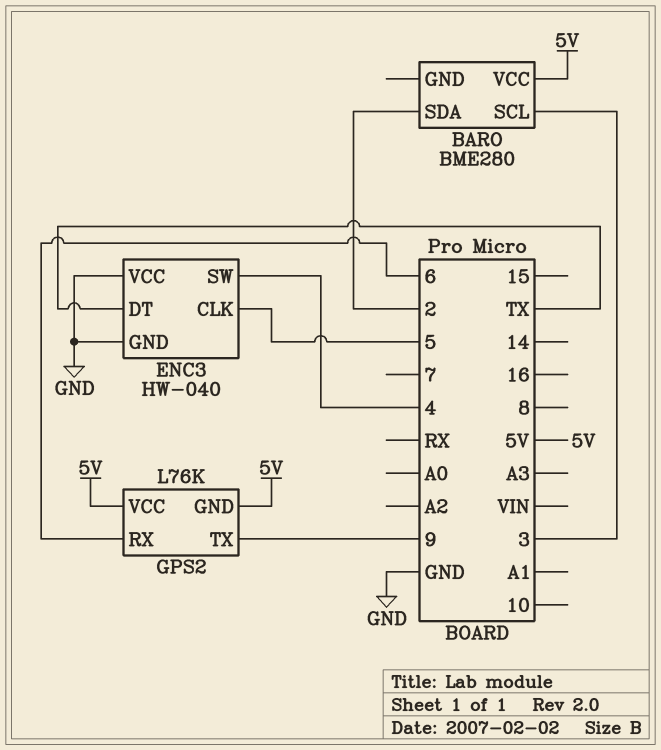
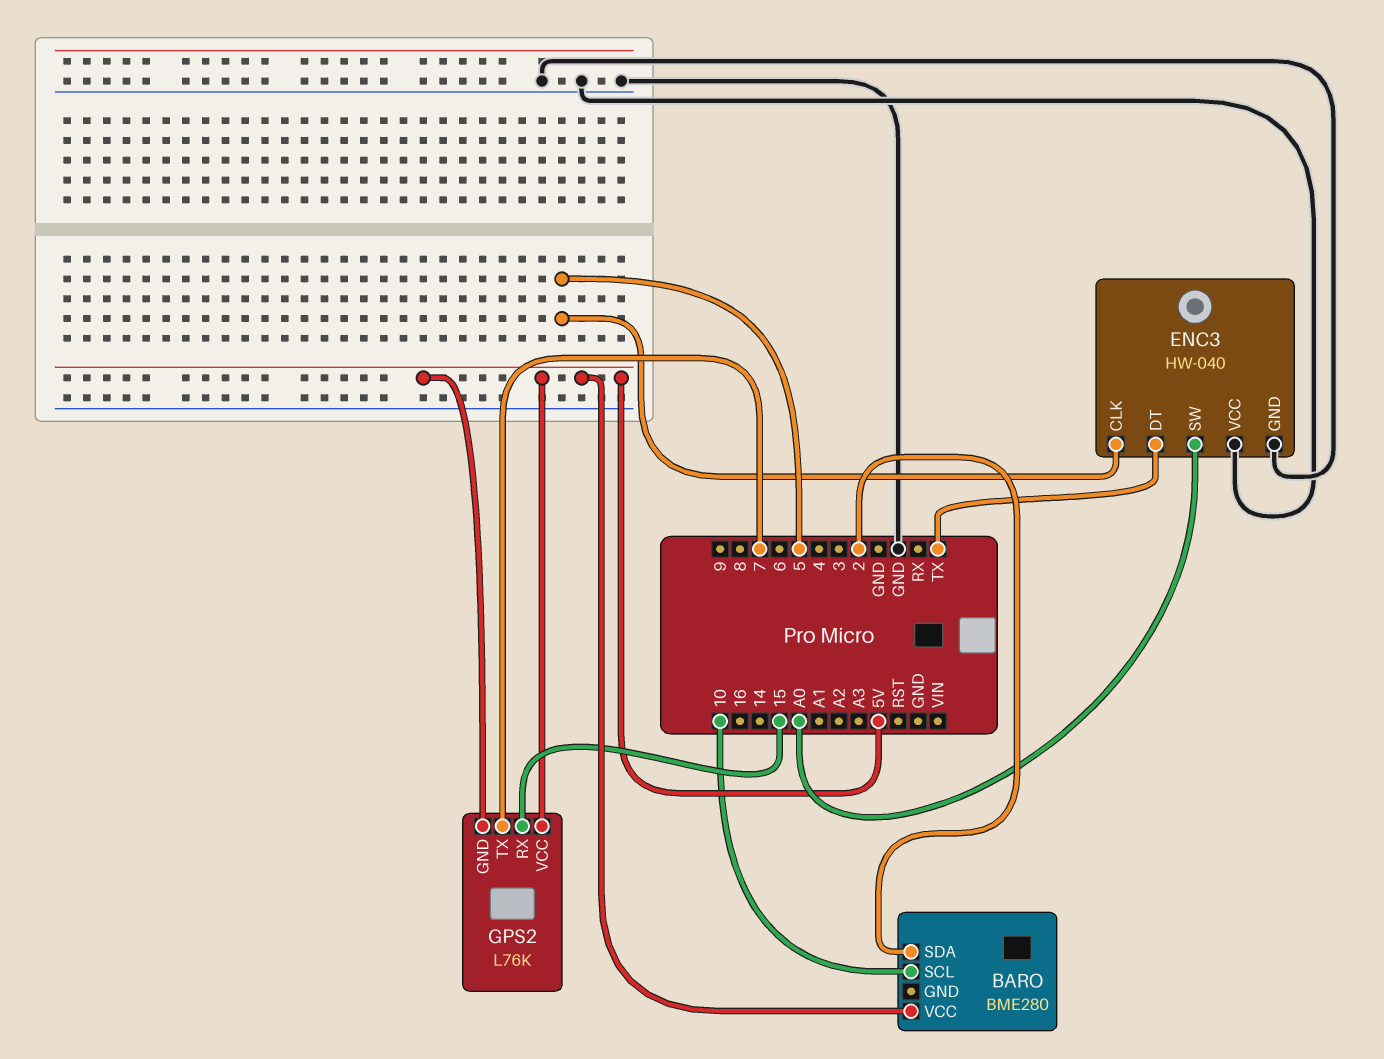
BARO pin SCL: 3 -> 10
ENC3 pin SW: 4 -> A0
GPS2 pin RX: 6 -> 15
GPS2 pin TX: 9 -> 7

